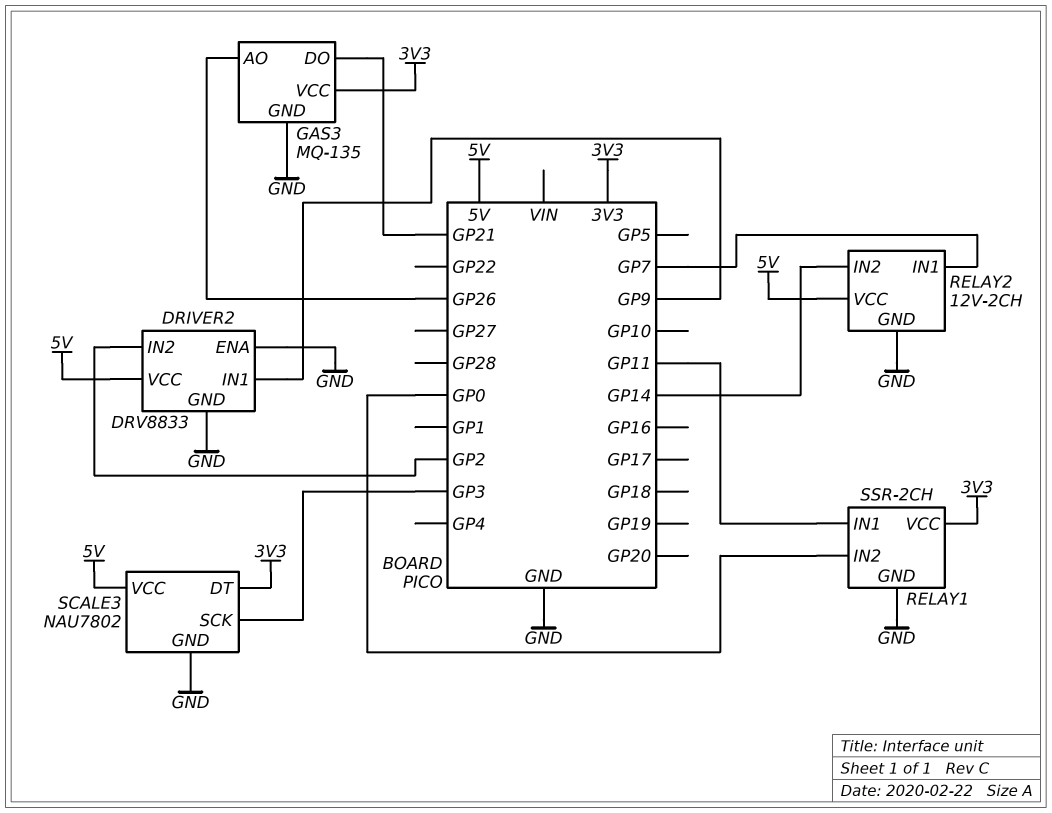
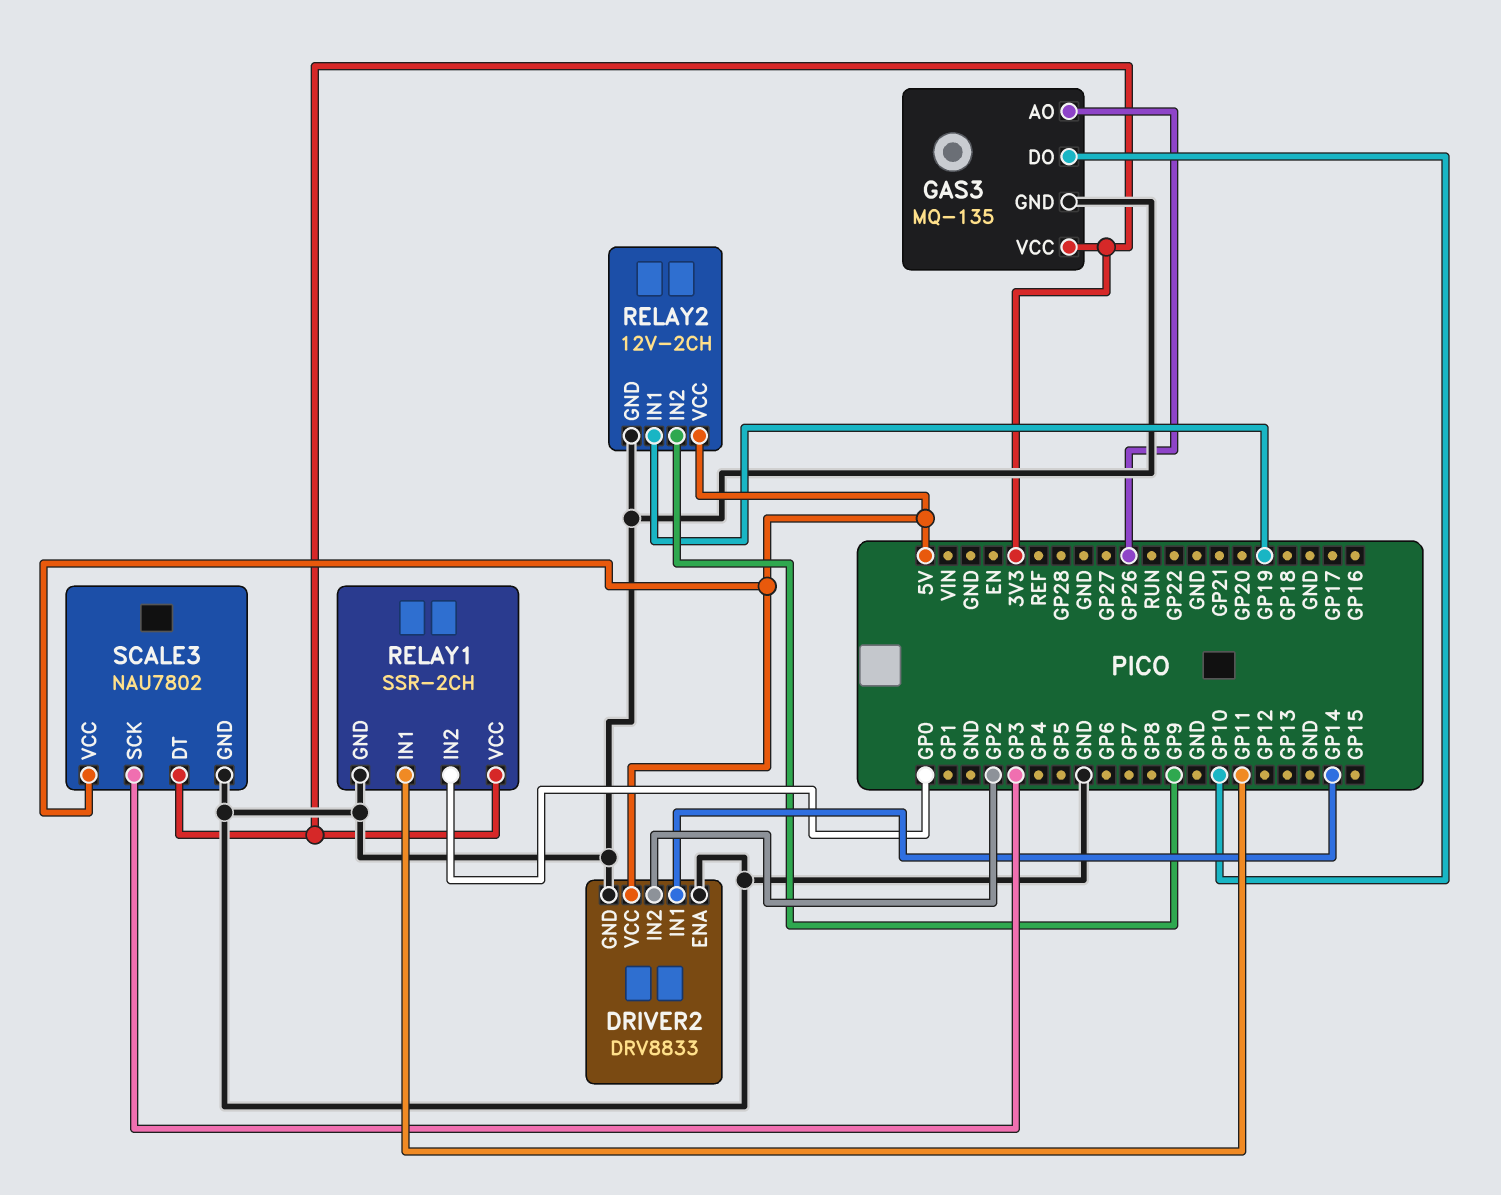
DRIVER2 pin IN1: GP9 -> GP14
GAS3 pin DO: GP21 -> GP10
RELAY2 pin IN1: GP7 -> GP19
RELAY2 pin IN2: GP14 -> GP9

